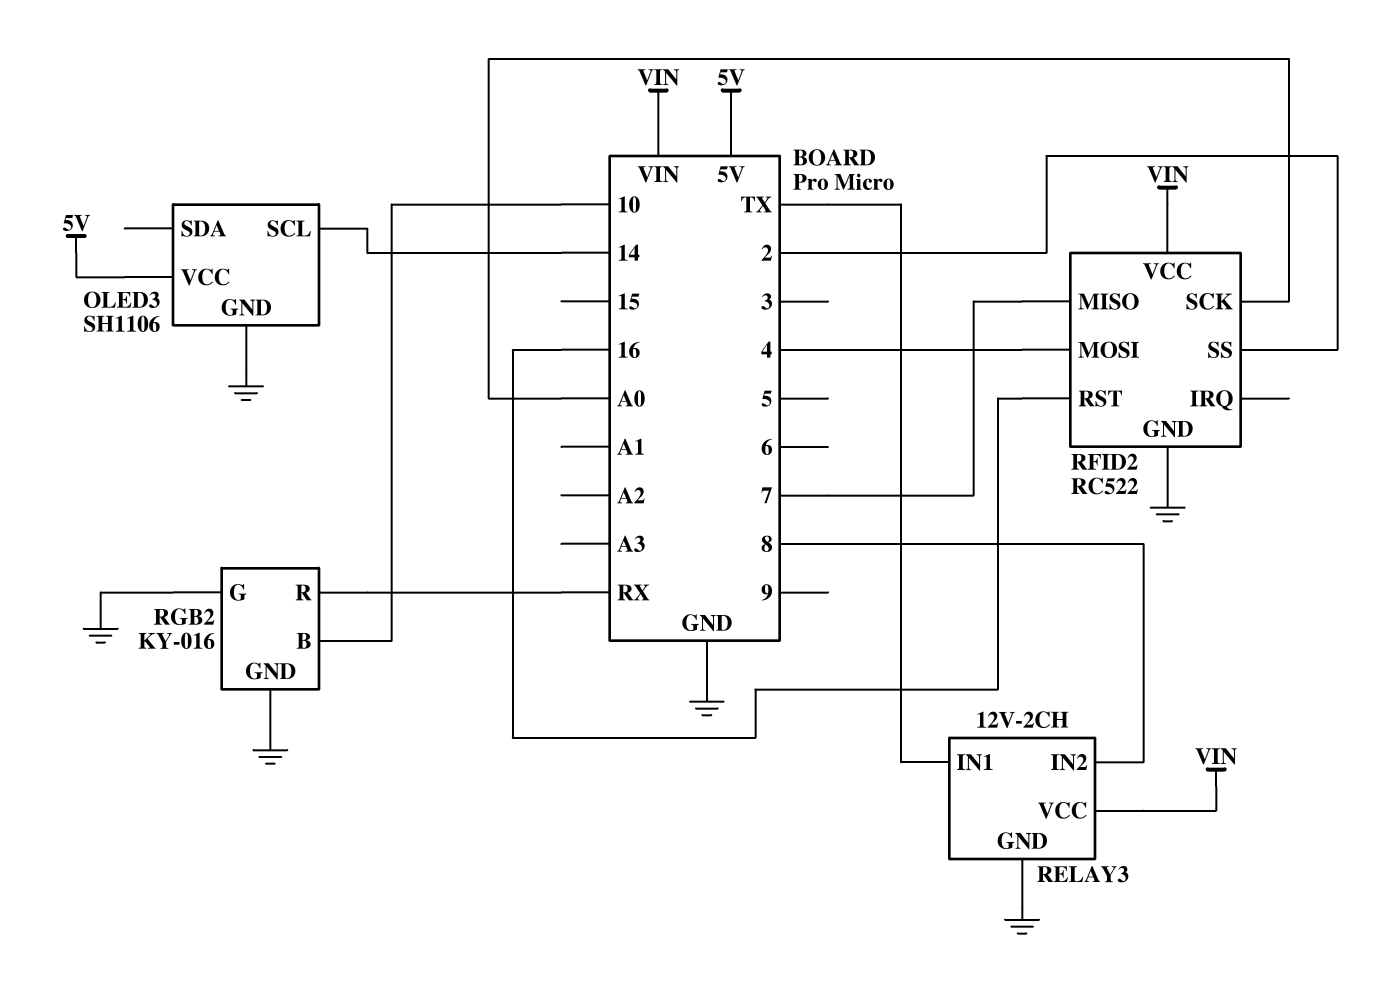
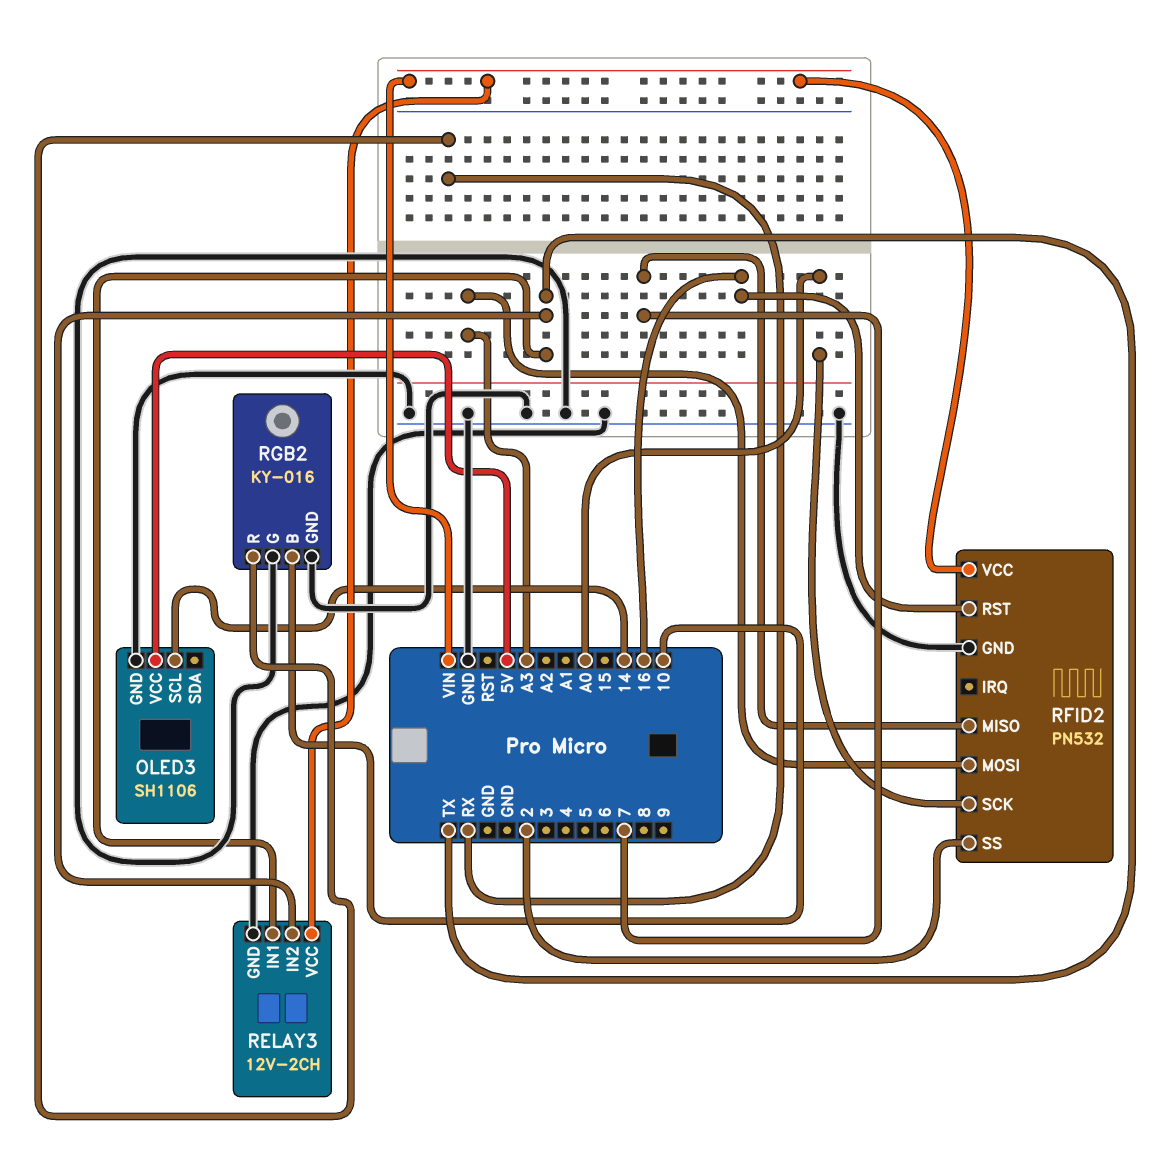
RELAY3 pin IN2: 8 -> TX
RFID2: RC522 -> PN532
RFID2 pin MOSI: 4 -> A3

